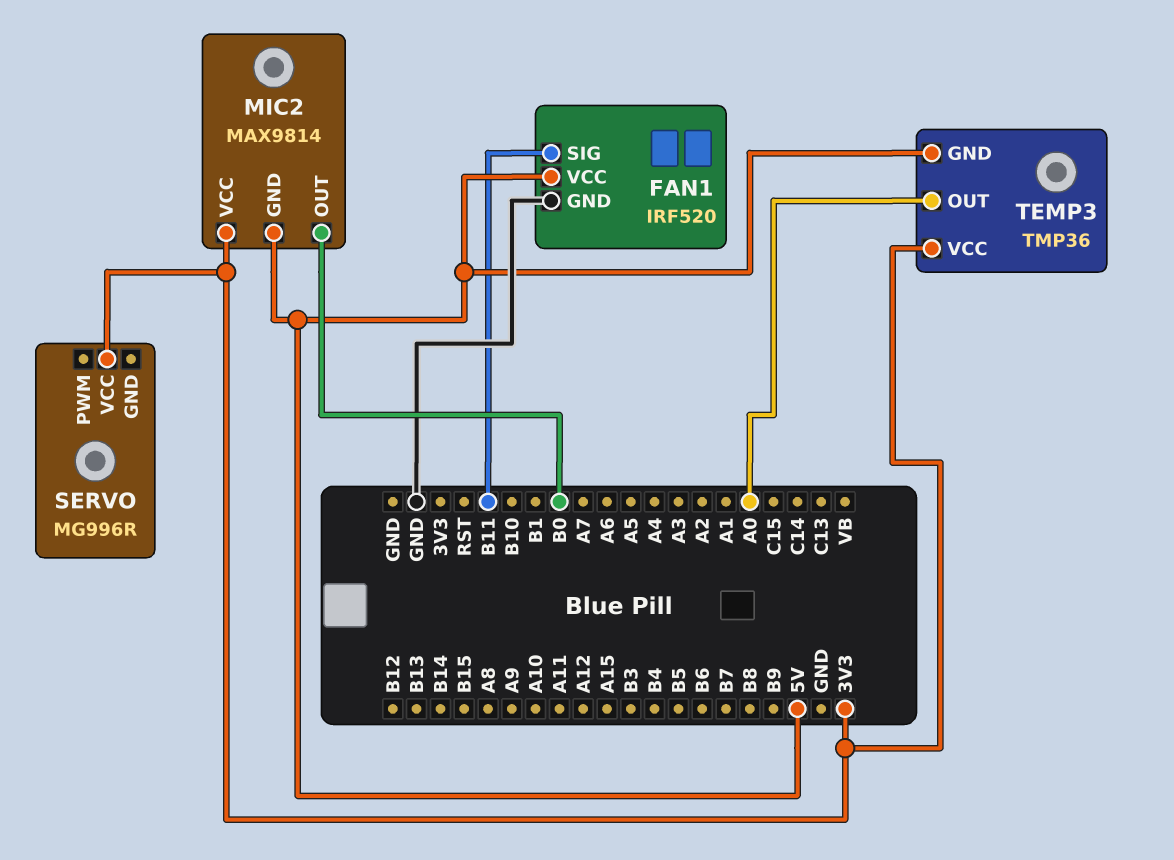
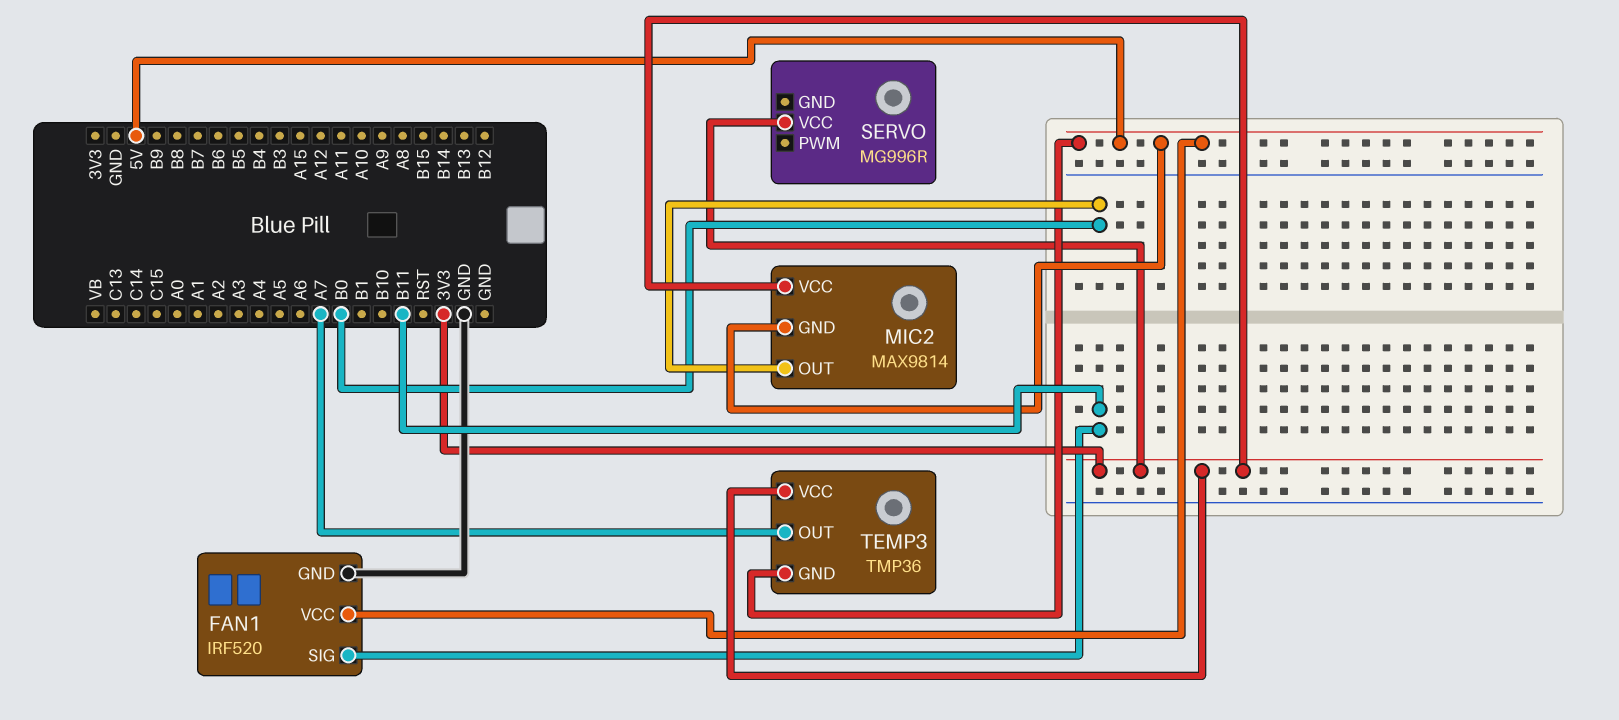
TEMP3 pin OUT: A0 -> A7

